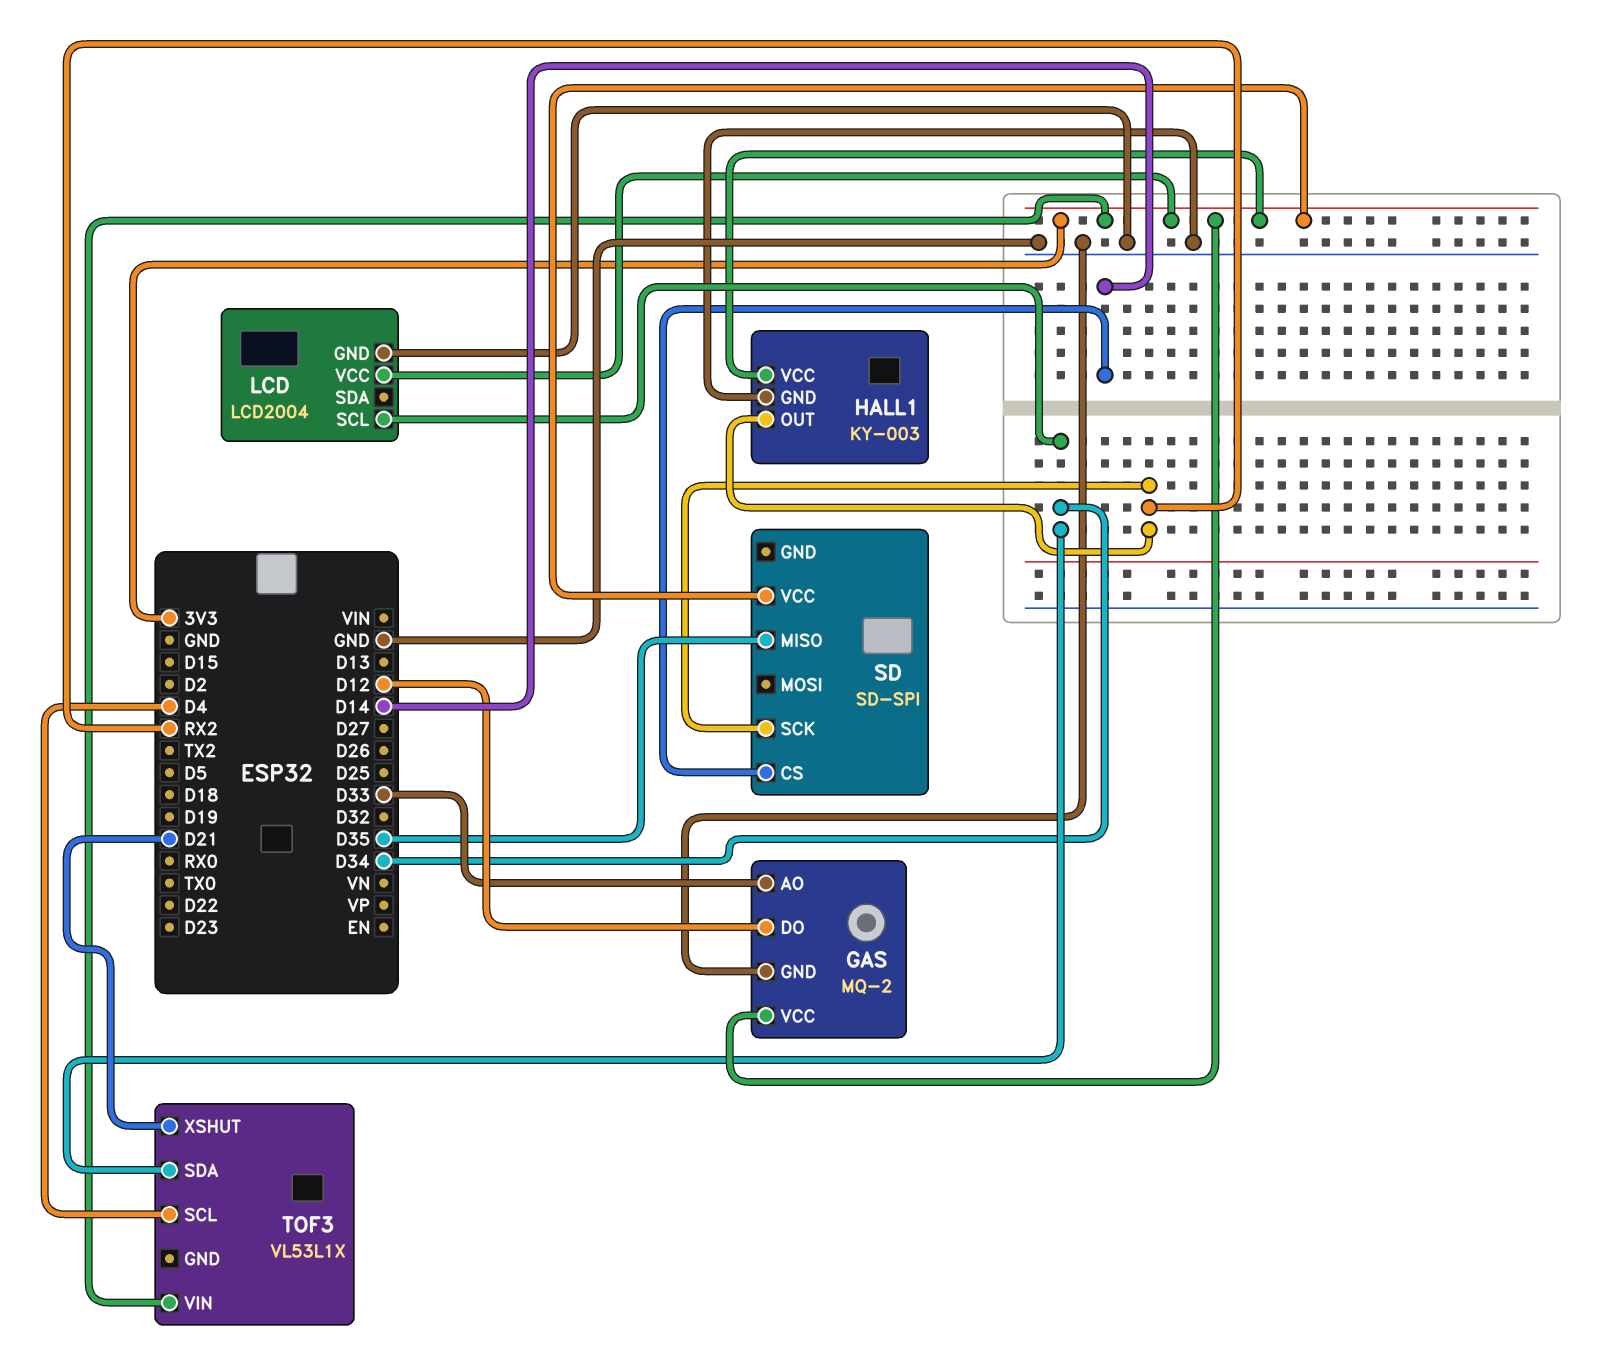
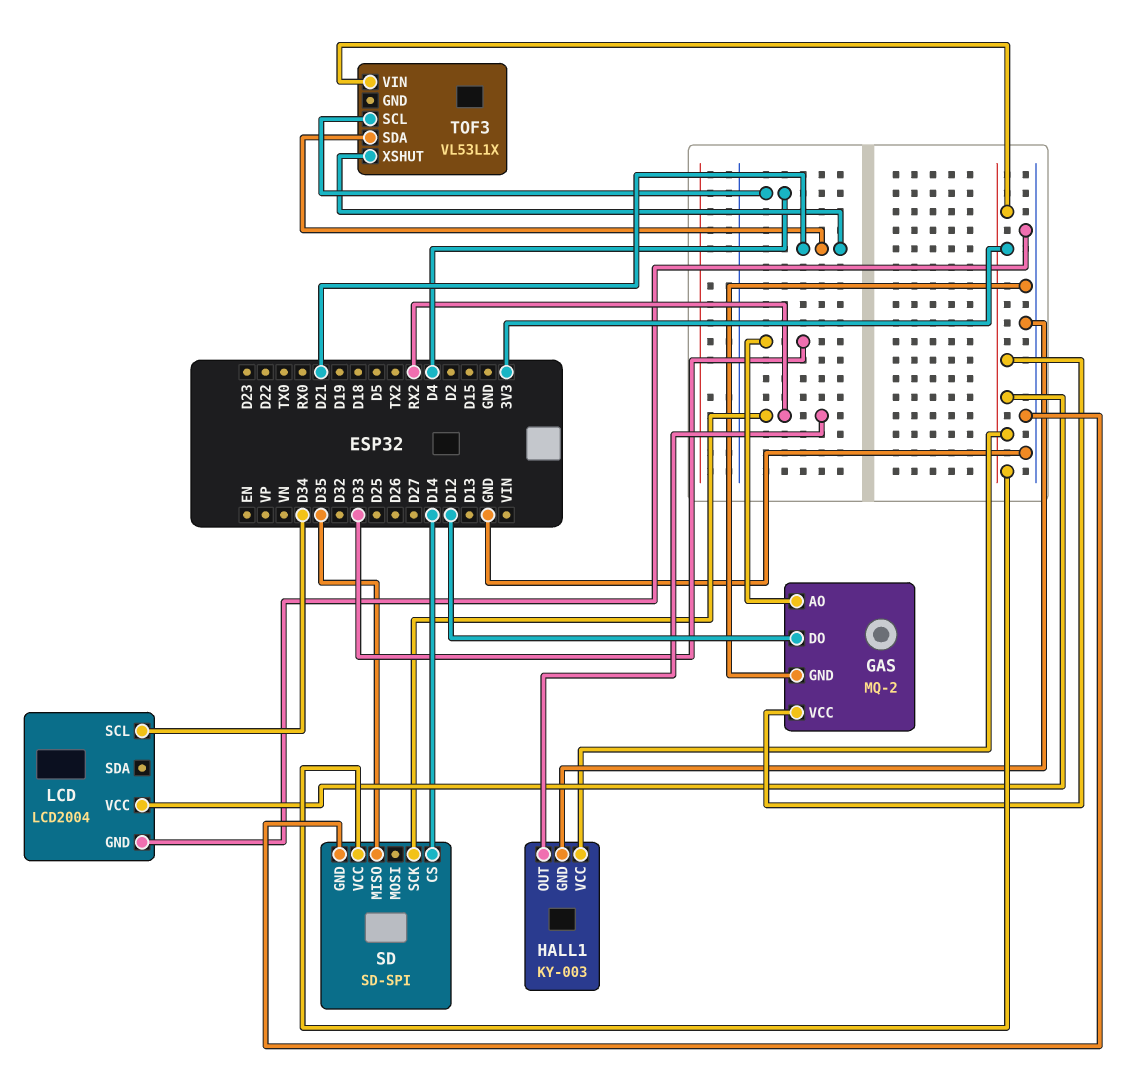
SD pin GND: none -> GND
TOF3 pin SDA: D34 -> D21

